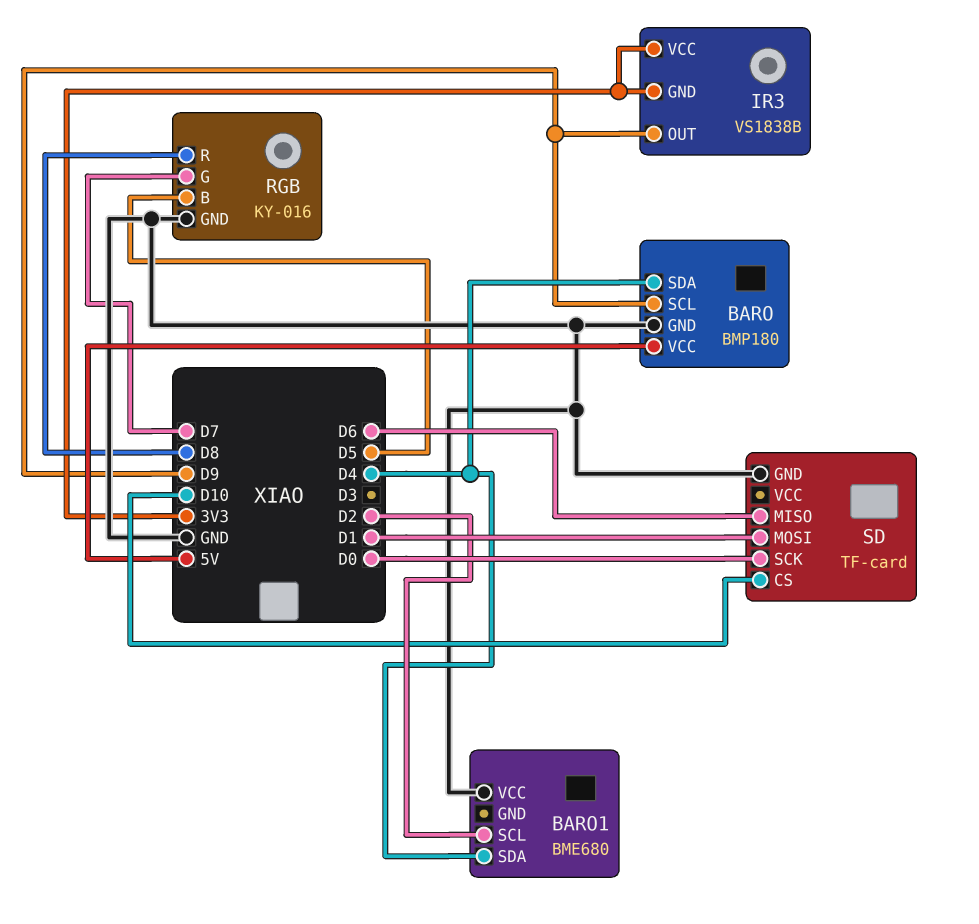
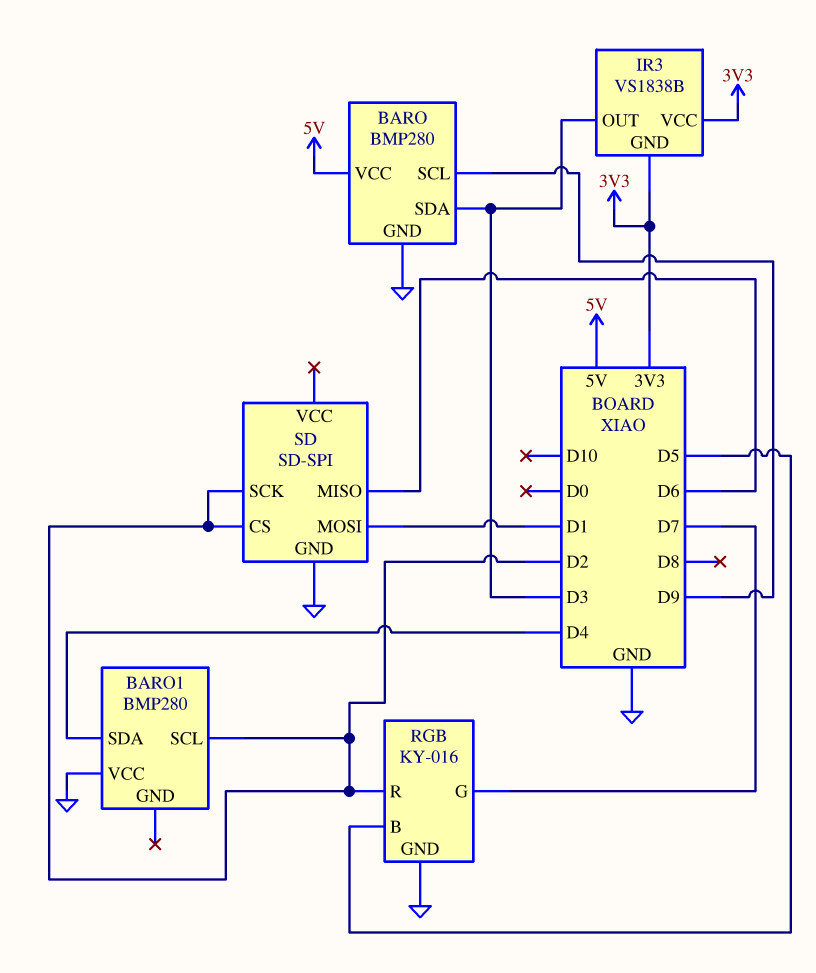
BARO: BMP180 -> BMP280
BARO pin SDA: D4 -> D3
BARO1: BME680 -> BMP280
IR3 pin OUT: D9 -> D3
RGB pin R: D8 -> D2
SD: TF-card -> SD-SPI
SD pin CS: D10 -> D2
SD pin SCK: D0 -> D2

